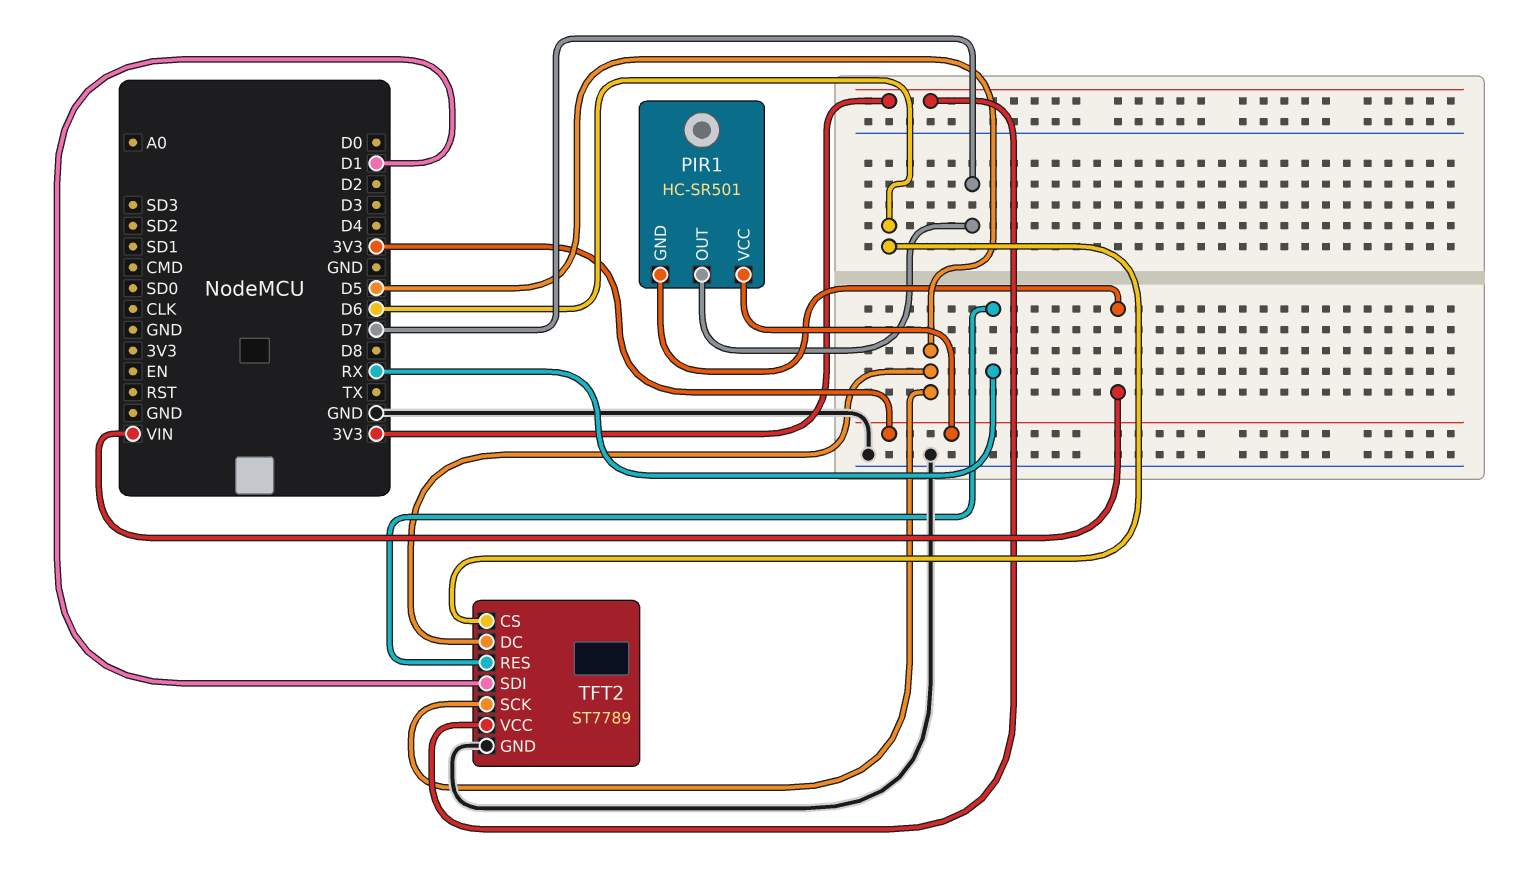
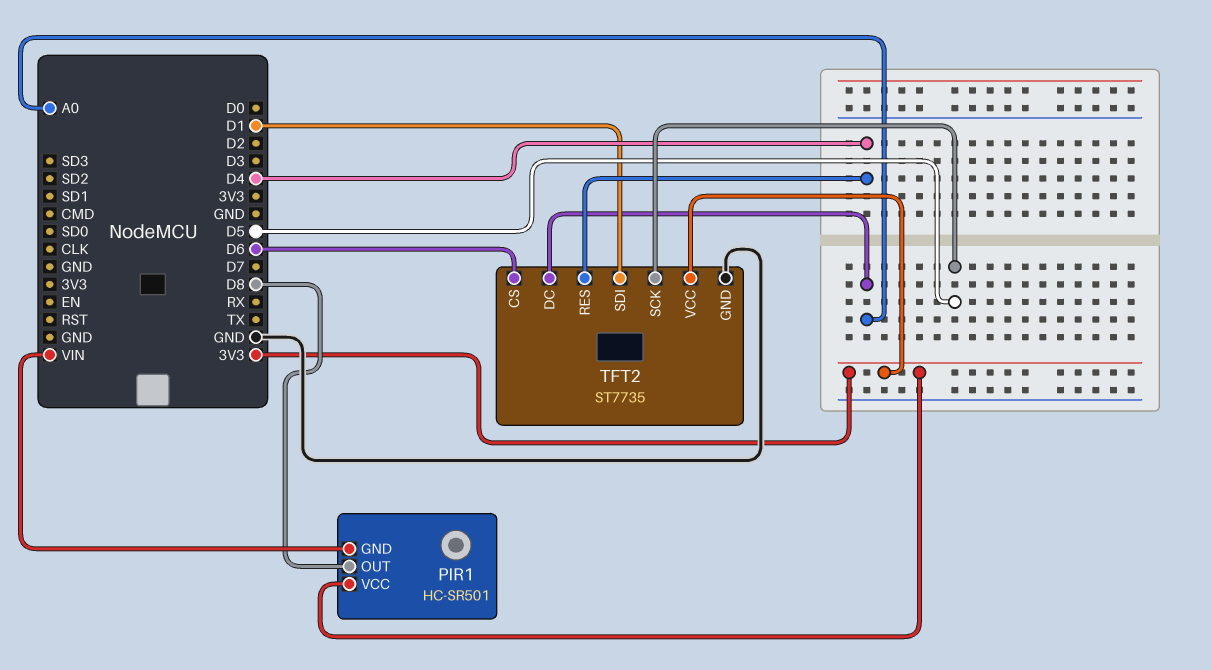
PIR1 pin OUT: D7 -> D8
TFT2: ST7789 -> ST7735
TFT2 pin DC: D5 -> A0
TFT2 pin RES: RX -> D4

